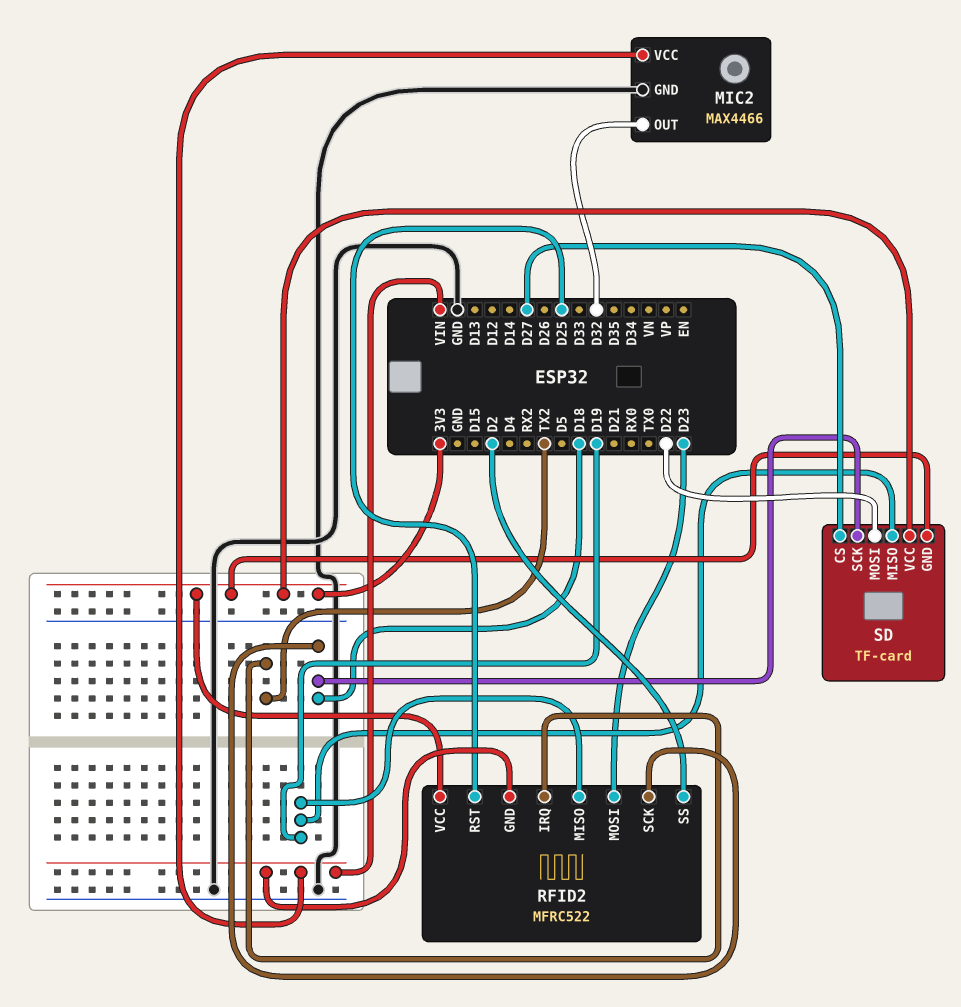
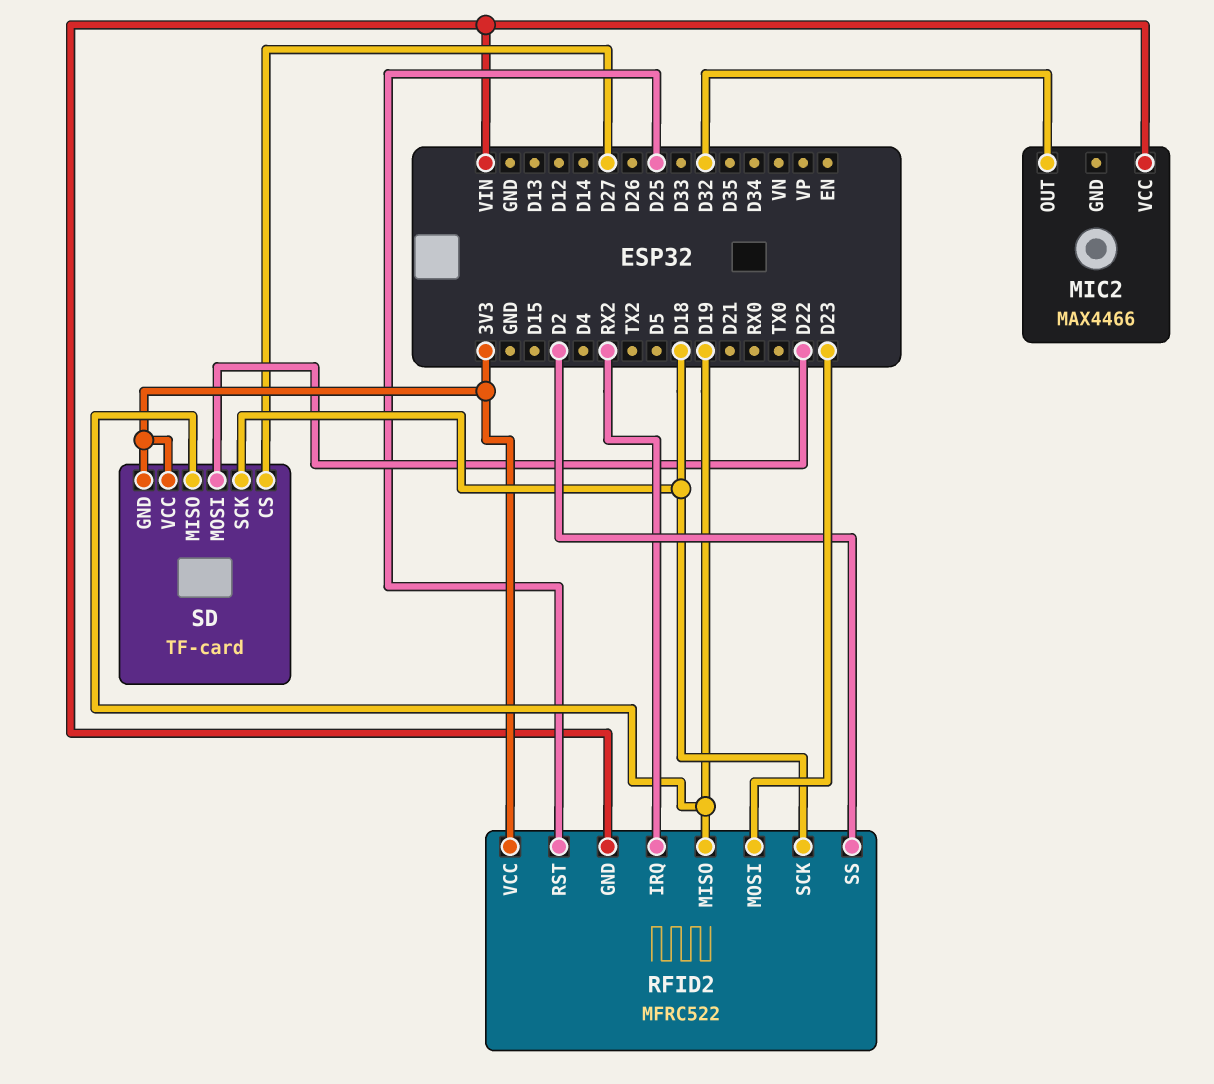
MIC2 pin GND: GND -> none
RFID2 pin IRQ: TX2 -> RX2

